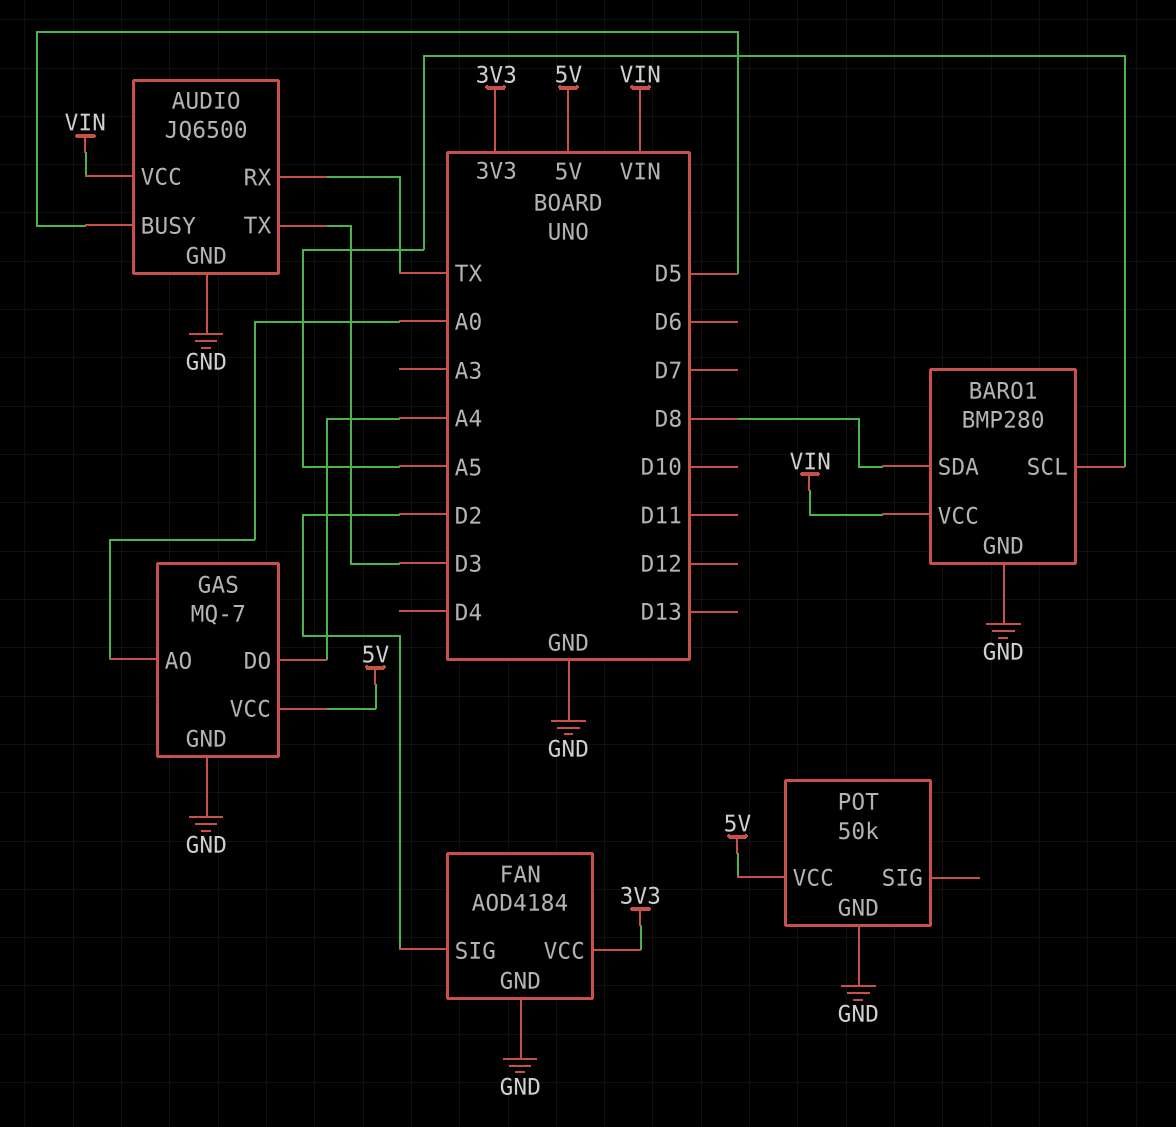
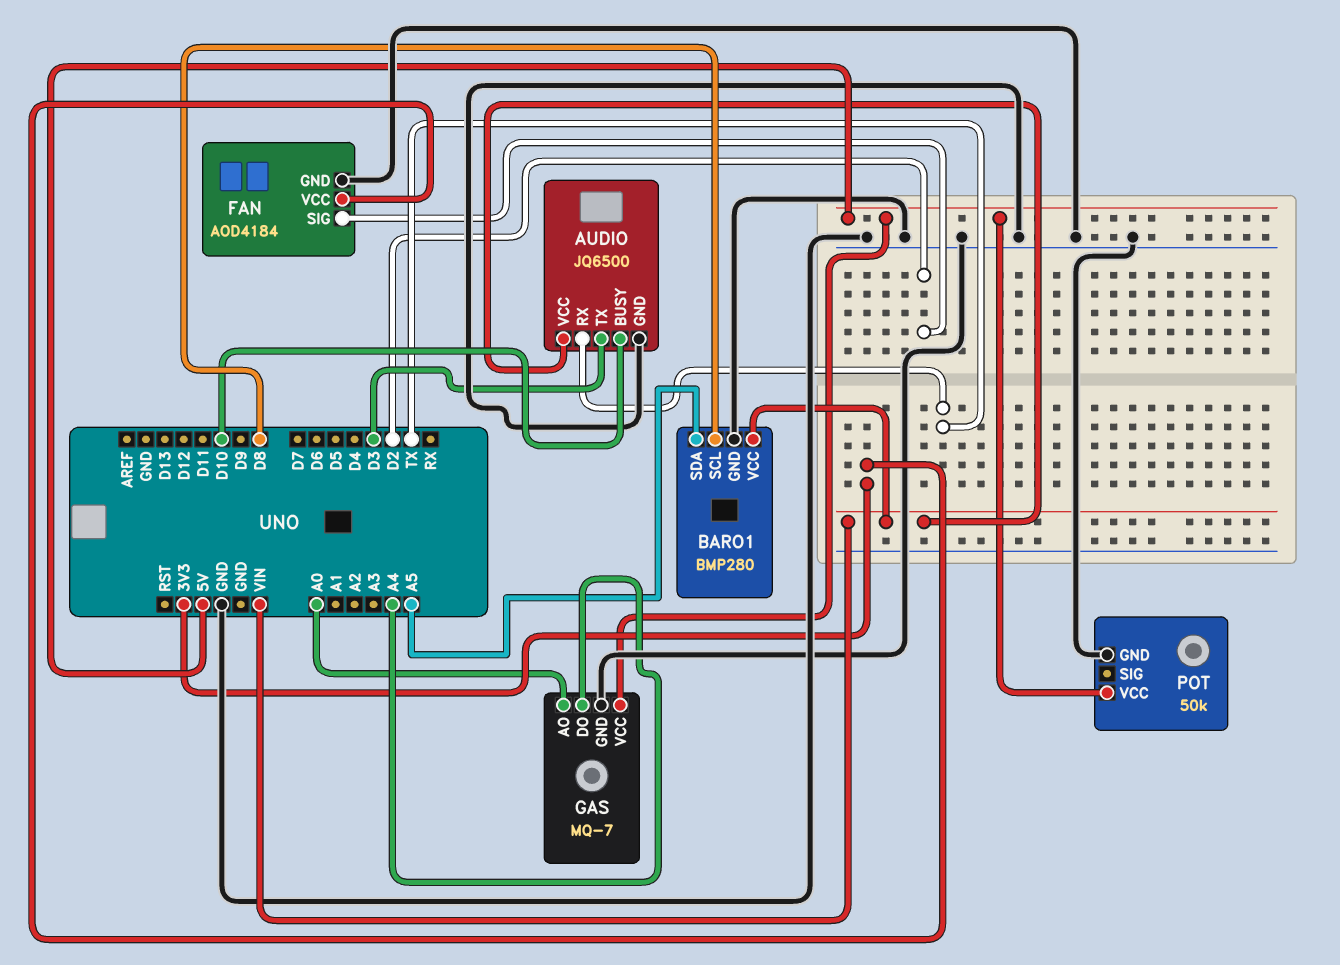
AUDIO pin BUSY: D5 -> D10
BARO1 pin SCL: A5 -> D8
BARO1 pin SDA: D8 -> A5

